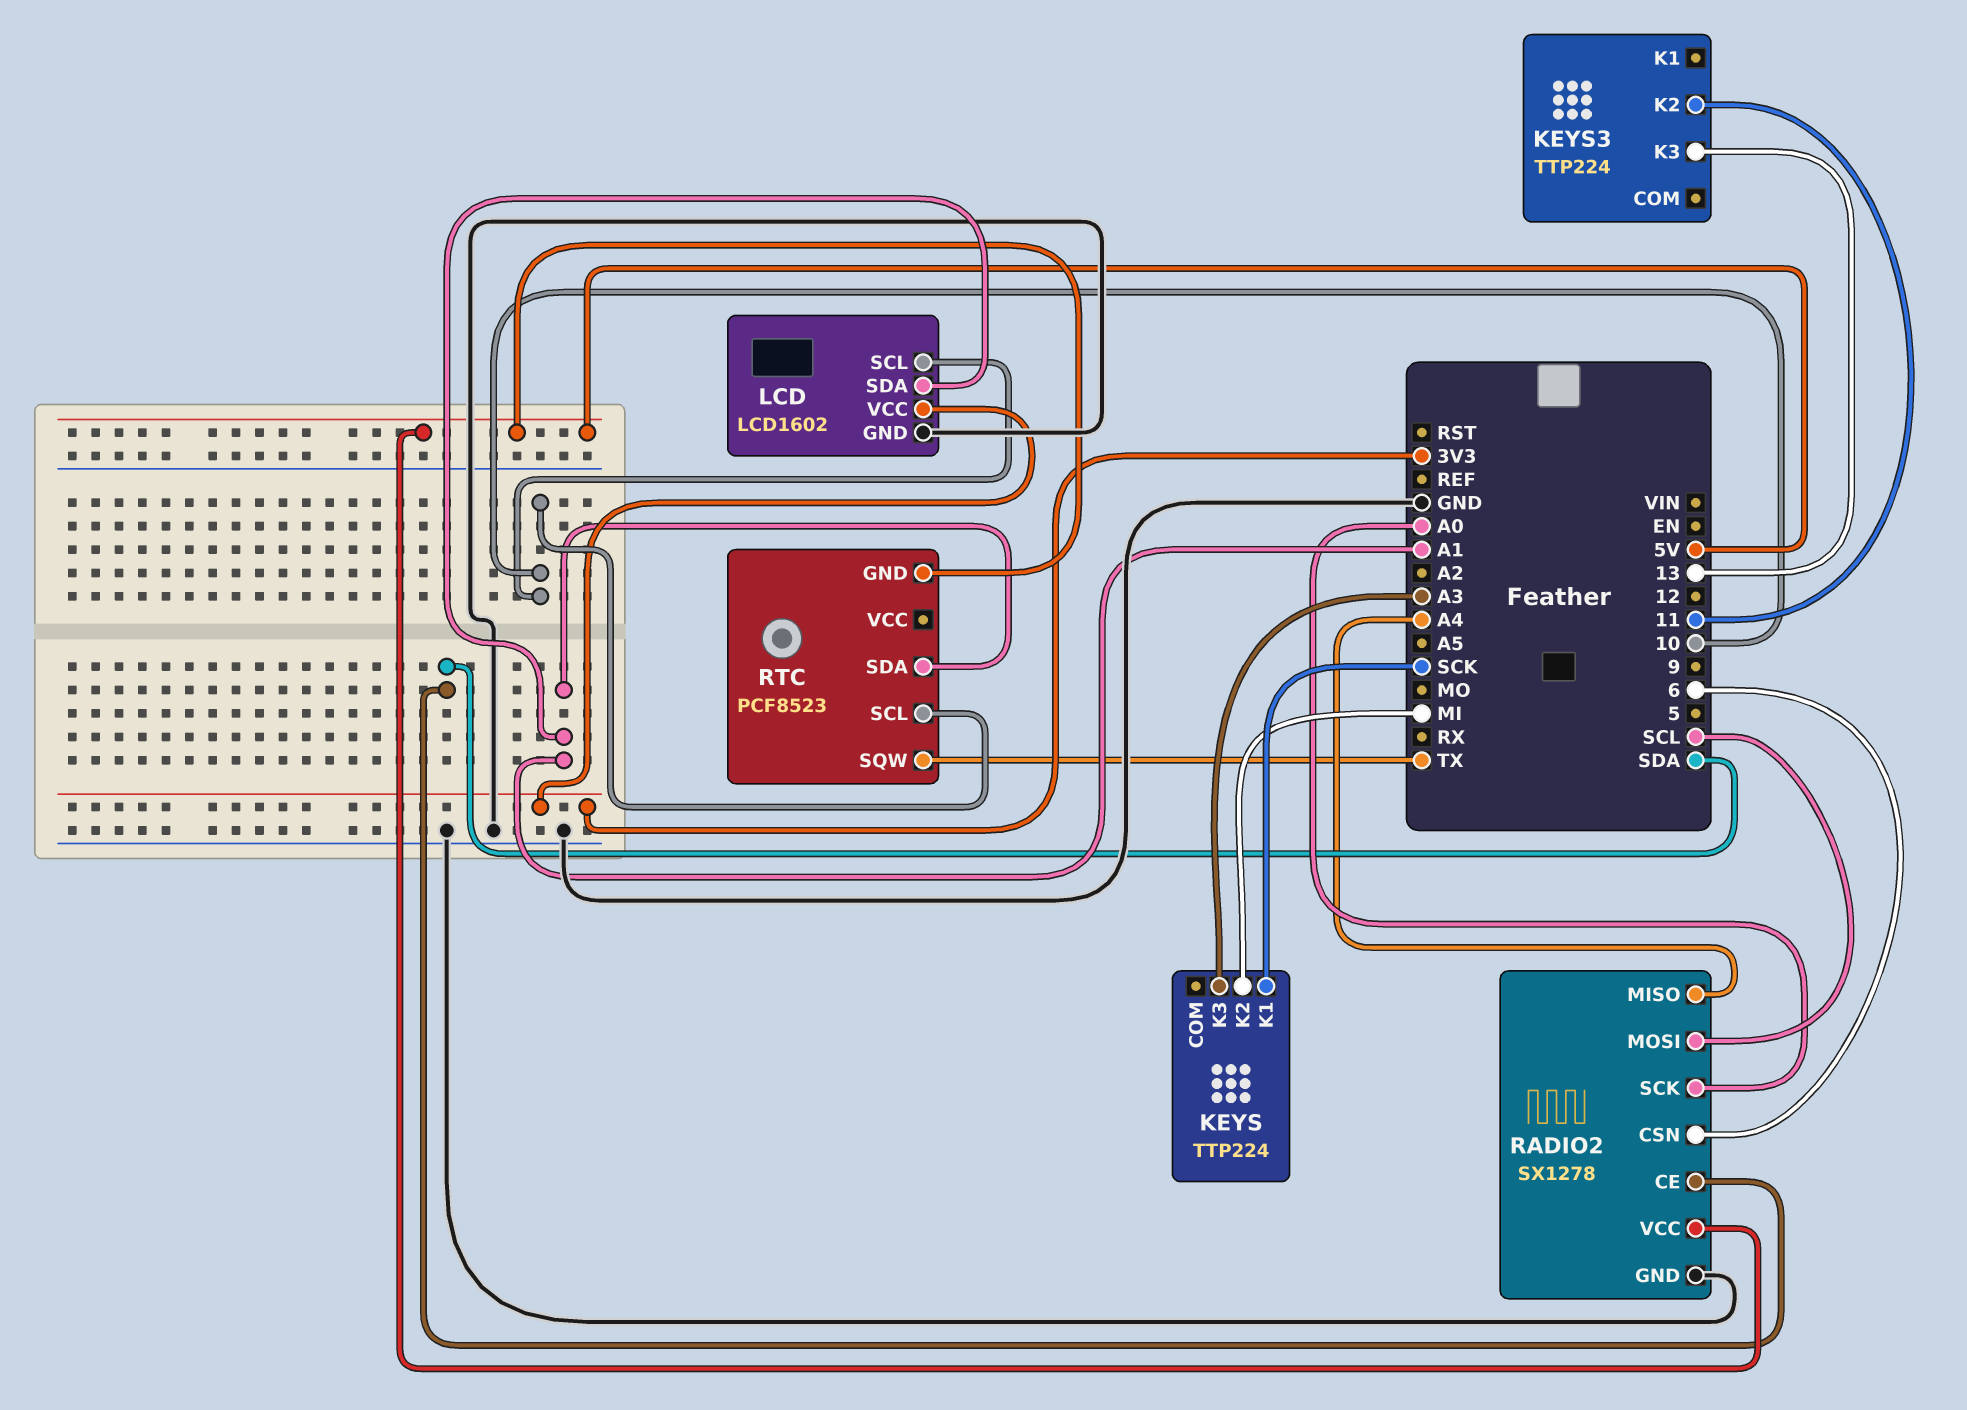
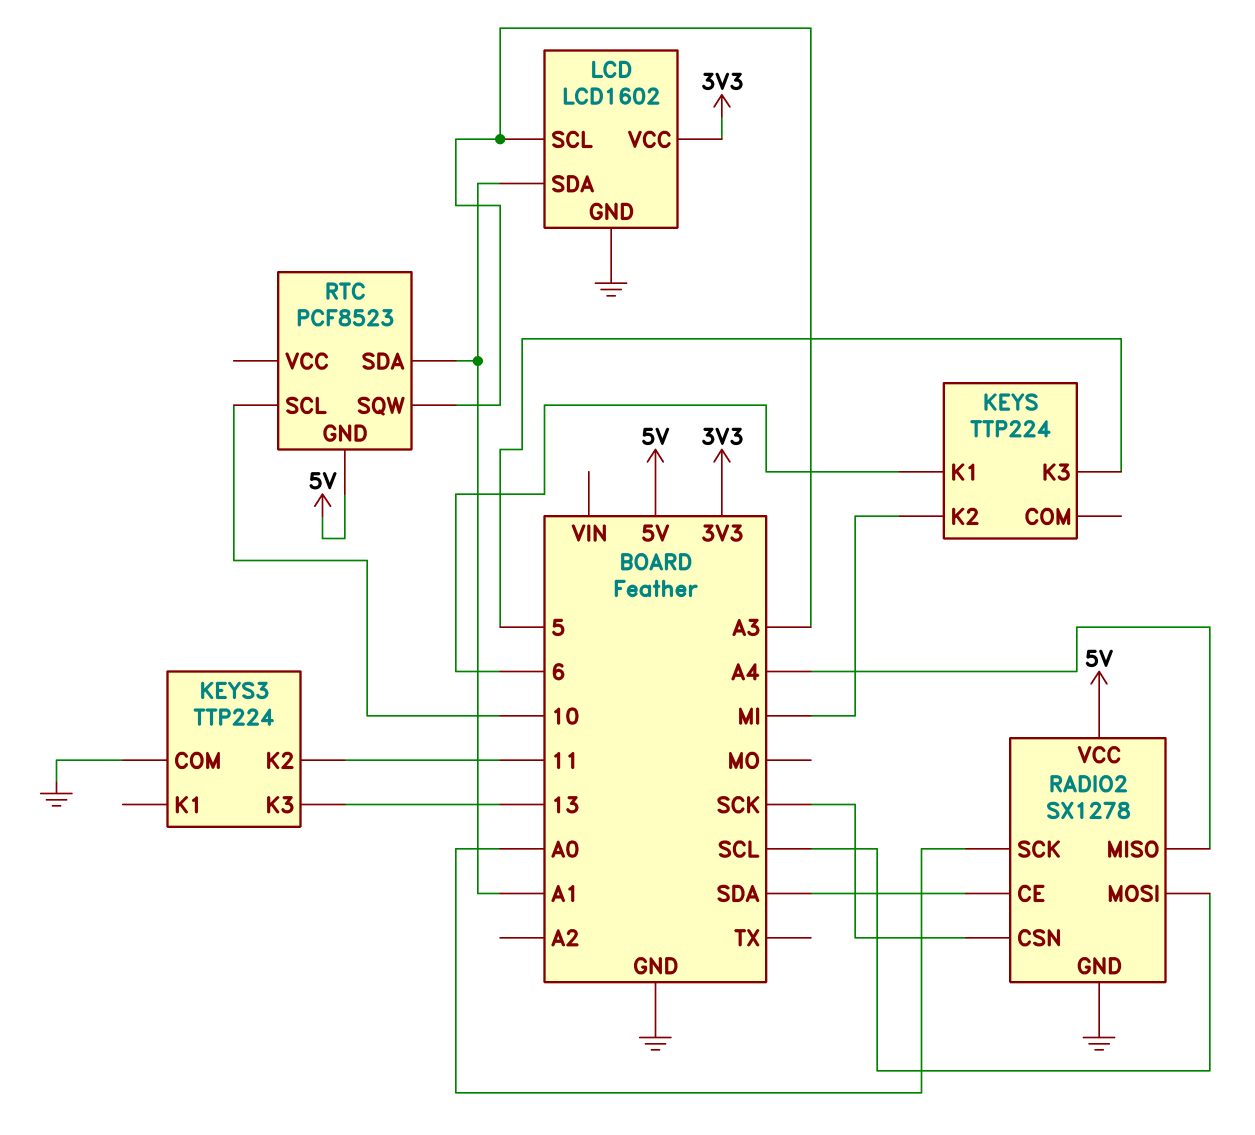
KEYS pin K1: SCK -> 6
KEYS pin K3: A3 -> 5
KEYS3 pin COM: none -> GND
LCD pin SCL: 10 -> A3
RADIO2 pin CSN: 6 -> SCK
RTC pin SQW: TX -> A3

